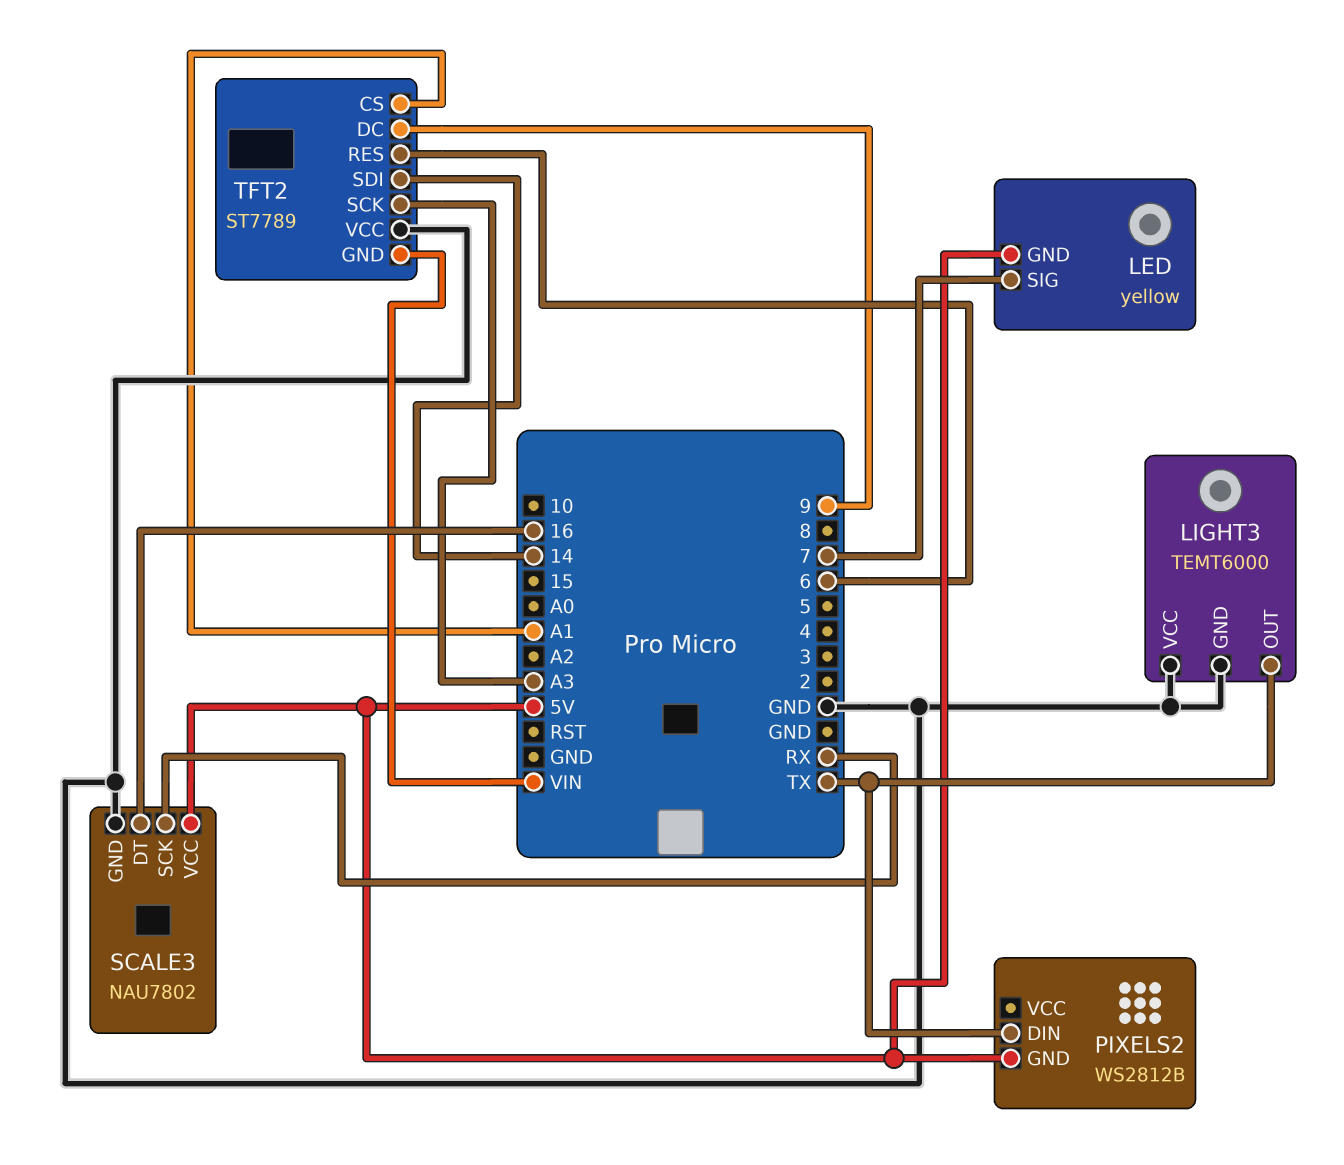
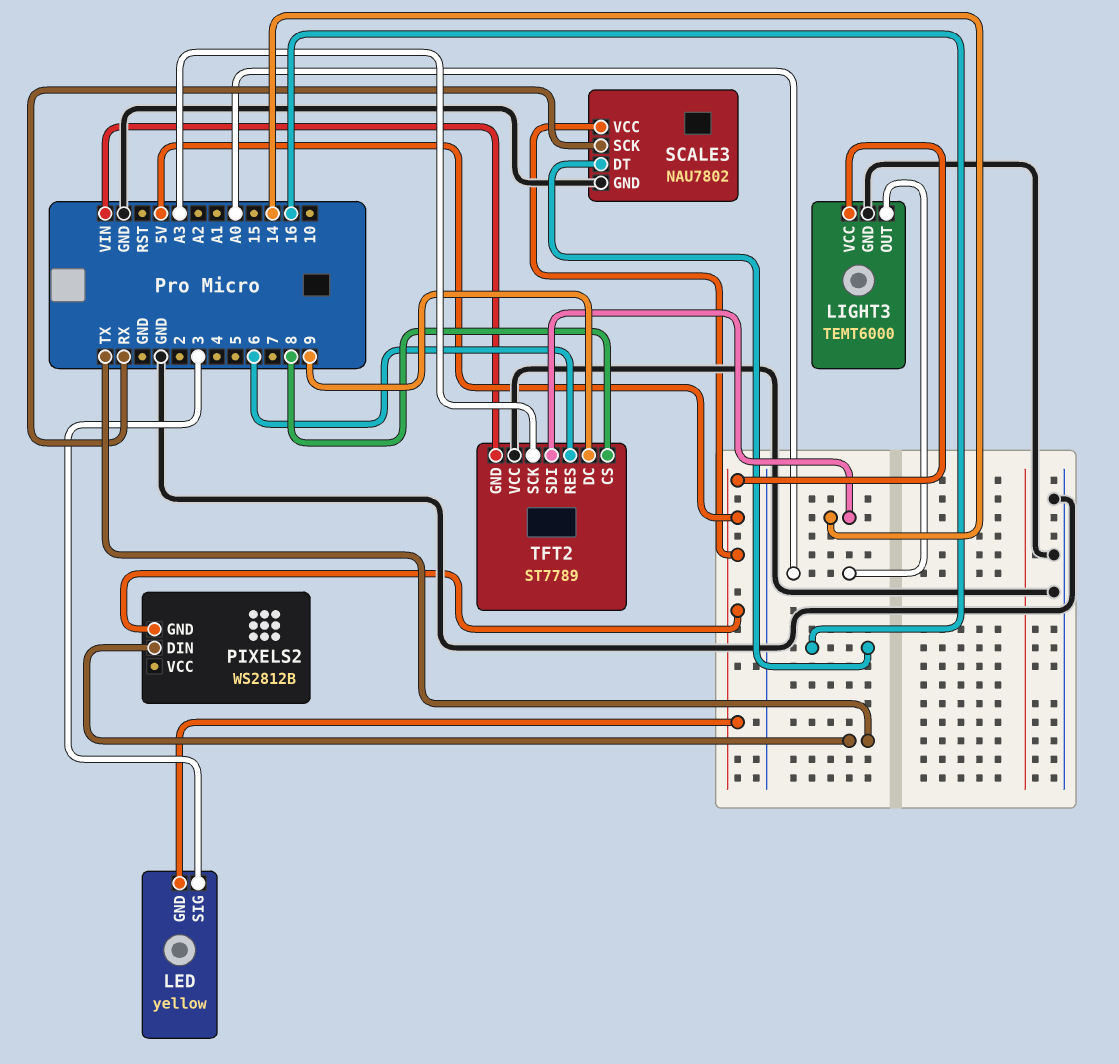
LED pin SIG: 7 -> 3
LIGHT3 pin OUT: TX -> A0
LIGHT3 pin VCC: GND -> 5V
TFT2 pin CS: A1 -> 8

